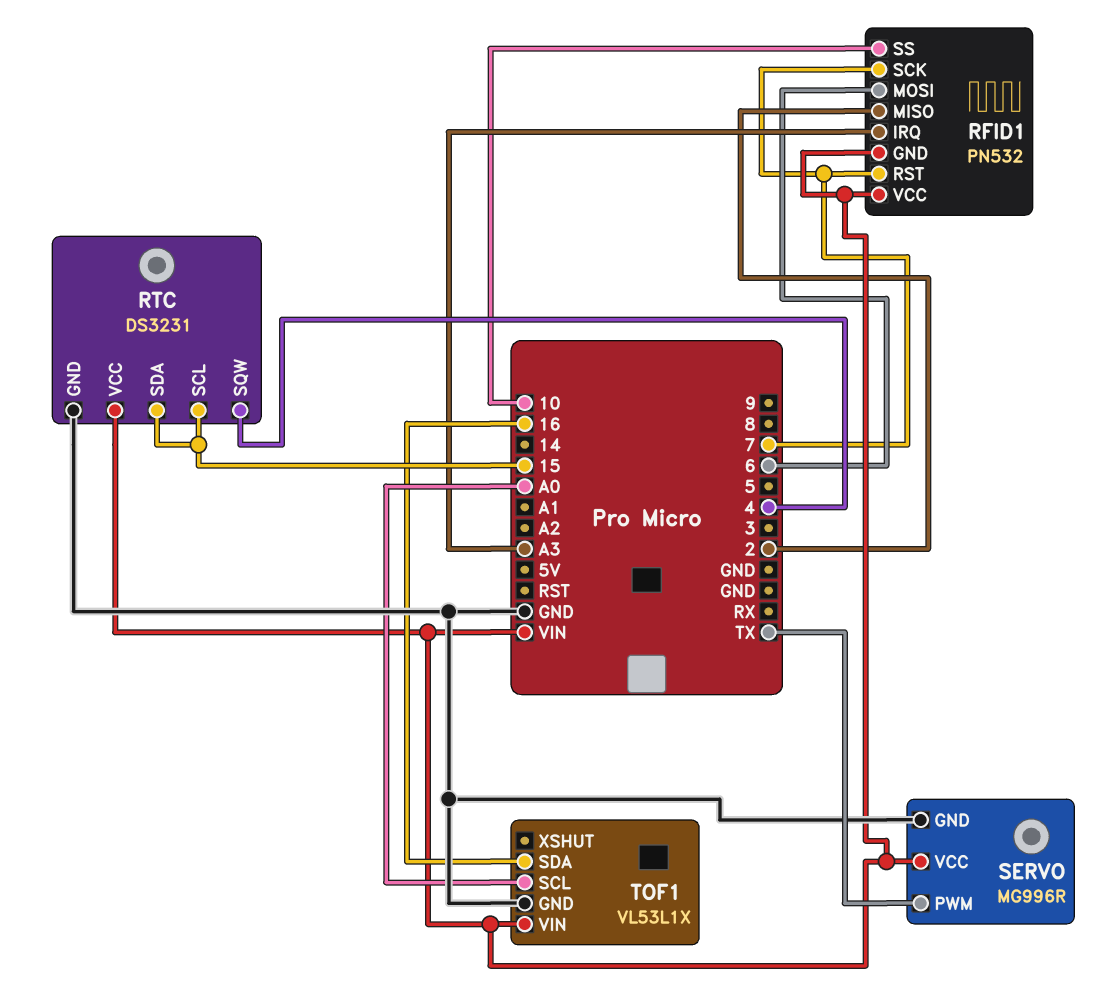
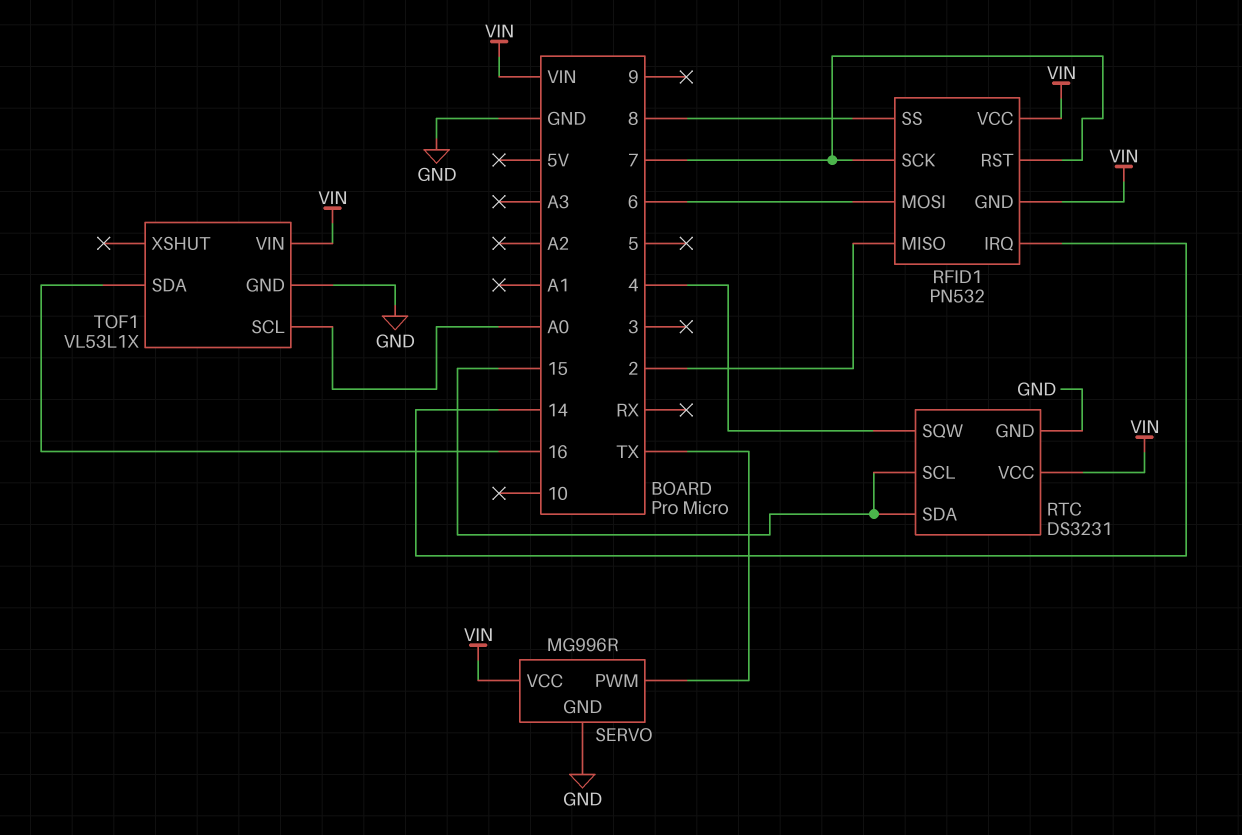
RFID1 pin IRQ: A3 -> 14
RFID1 pin SS: 10 -> 8

